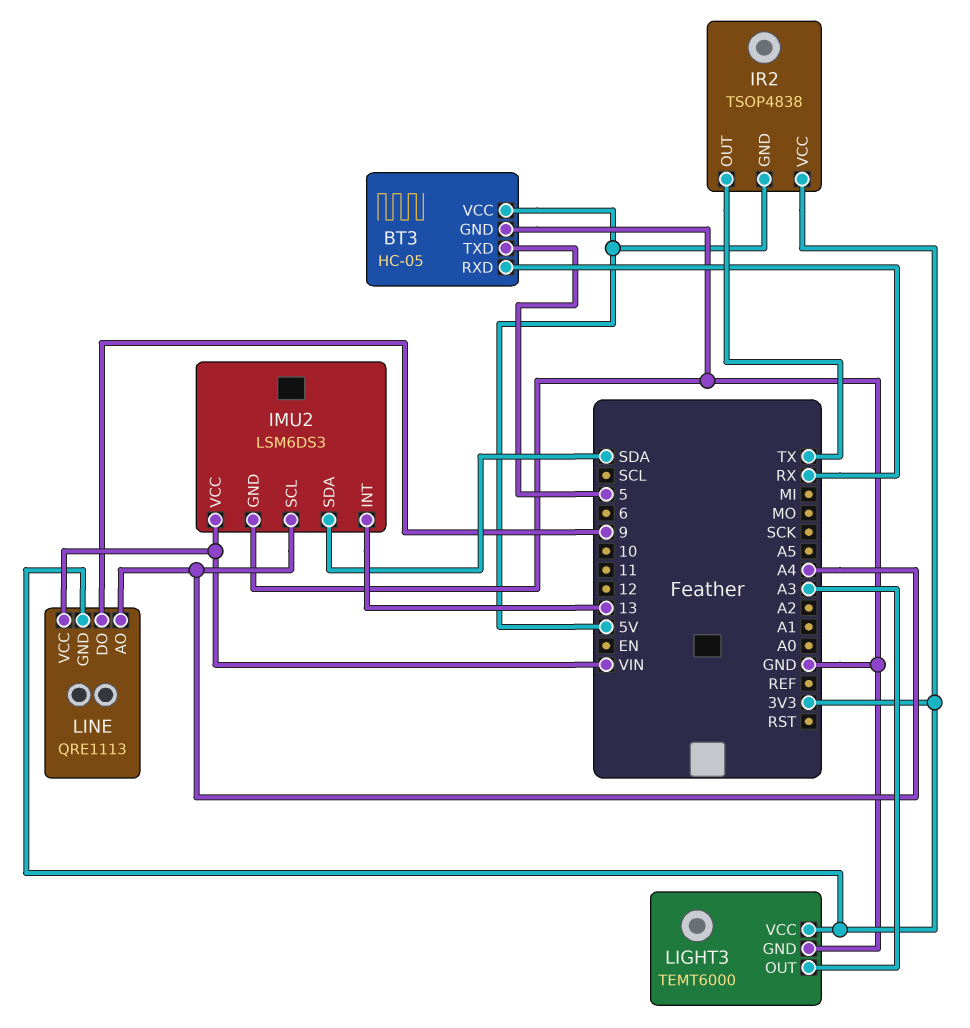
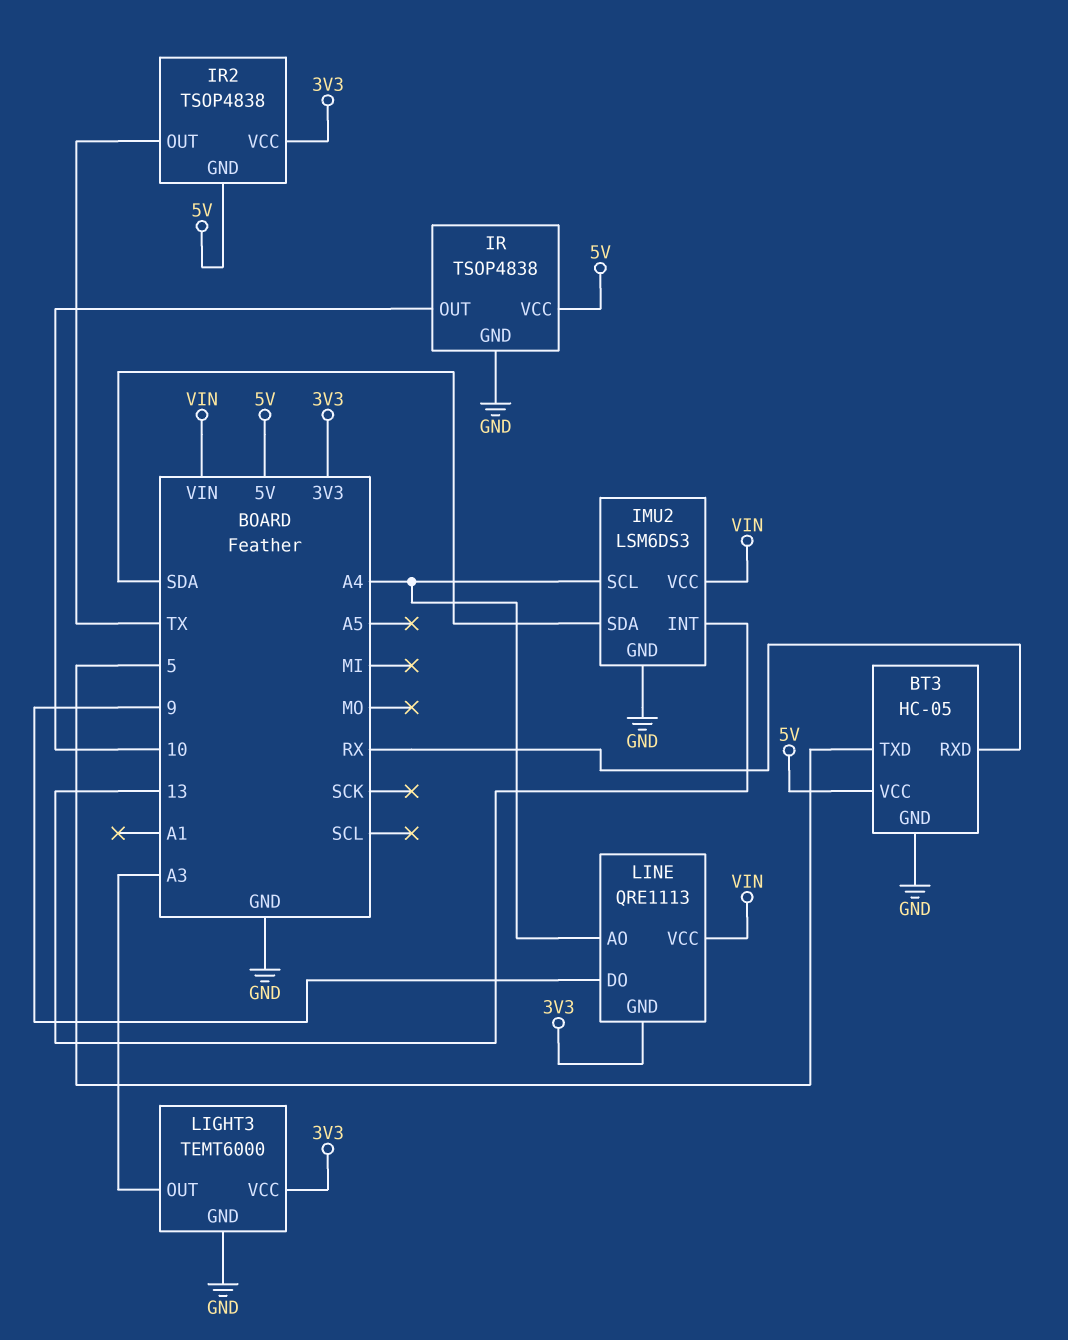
IR: none -> TSOP4838
IR pin GND: none -> GND
IR pin OUT: none -> 10
IR pin VCC: none -> 5V

